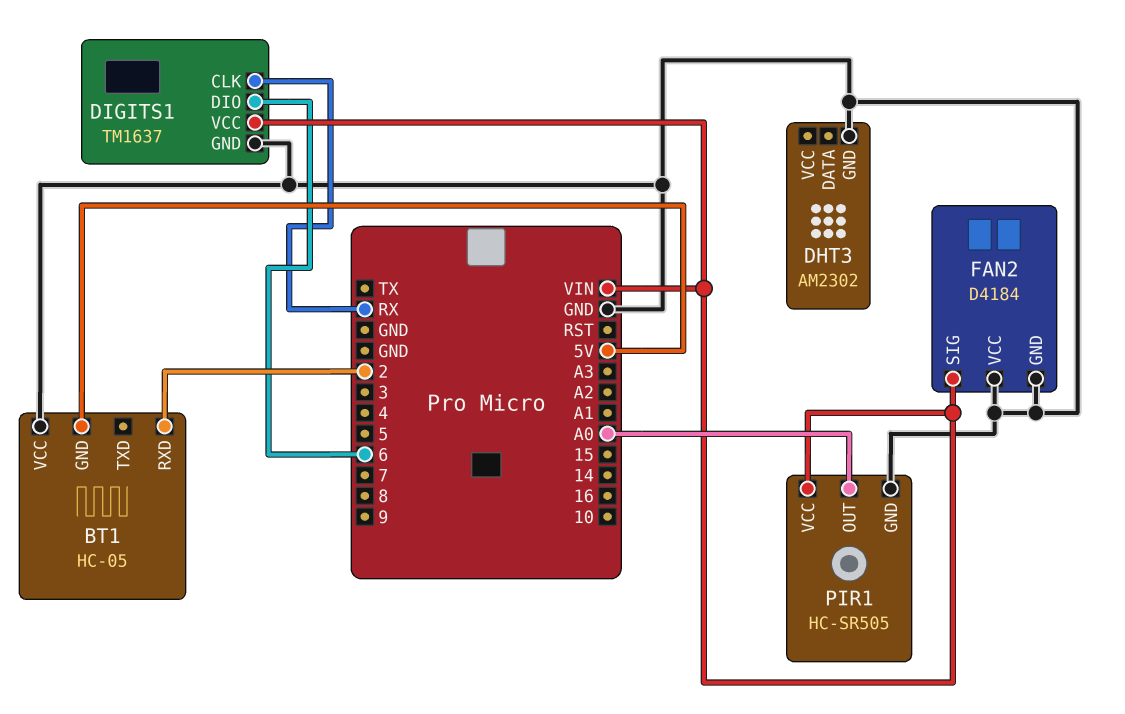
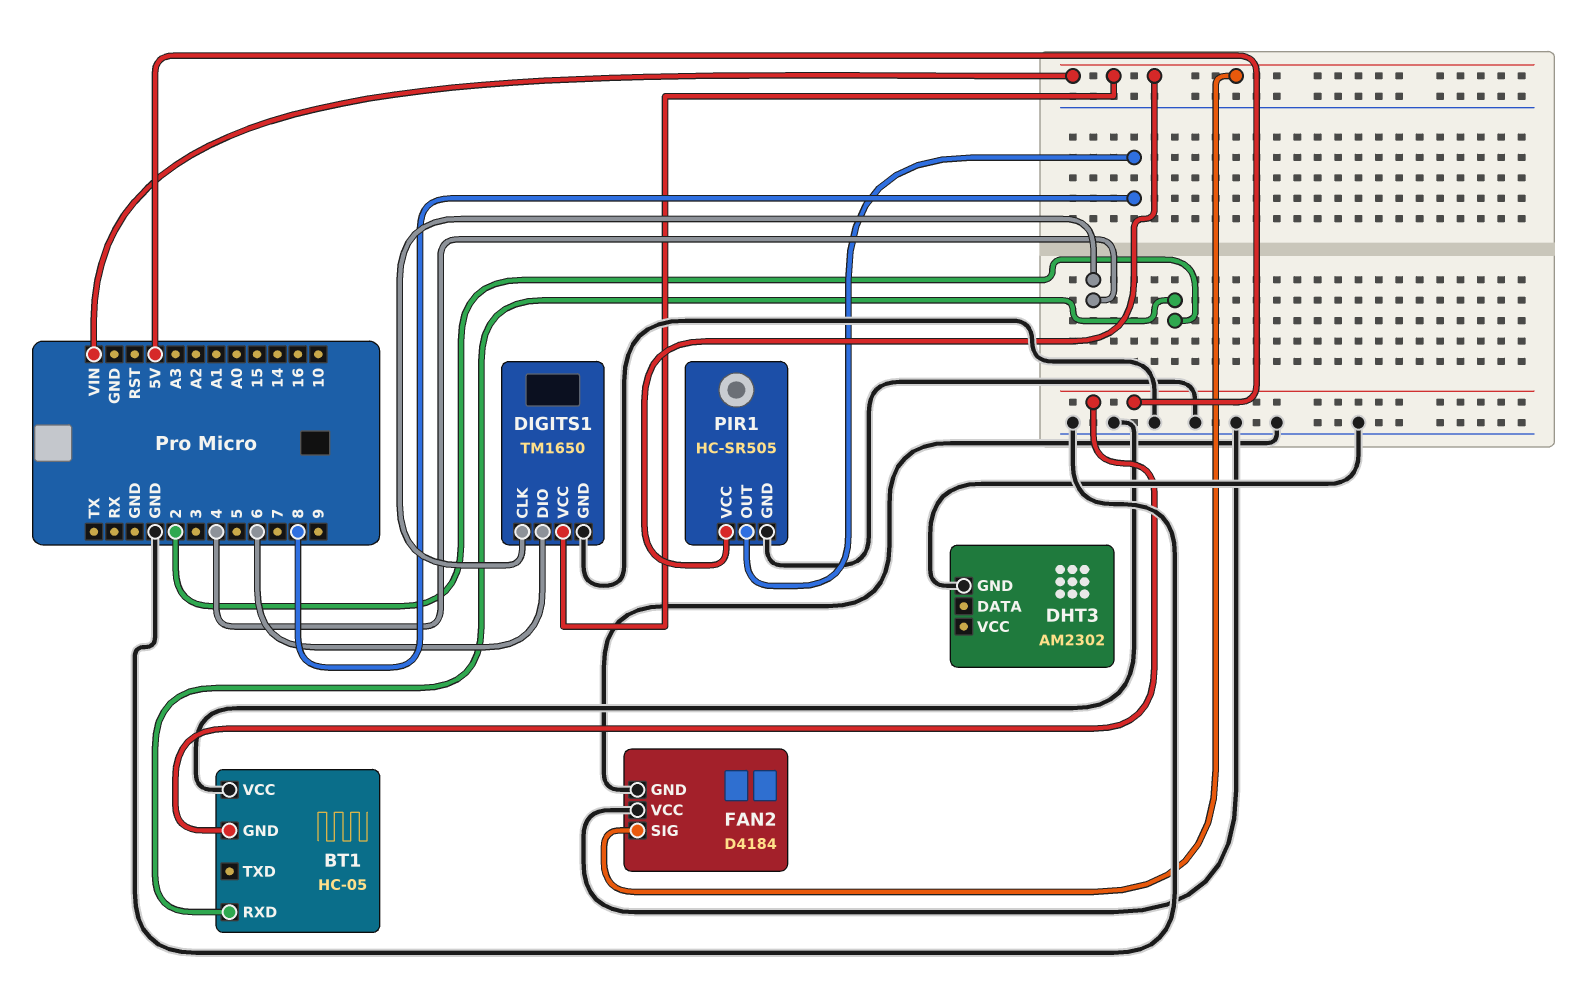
DIGITS1: TM1637 -> TM1650
DIGITS1 pin CLK: RX -> 4
PIR1 pin OUT: A0 -> 8

